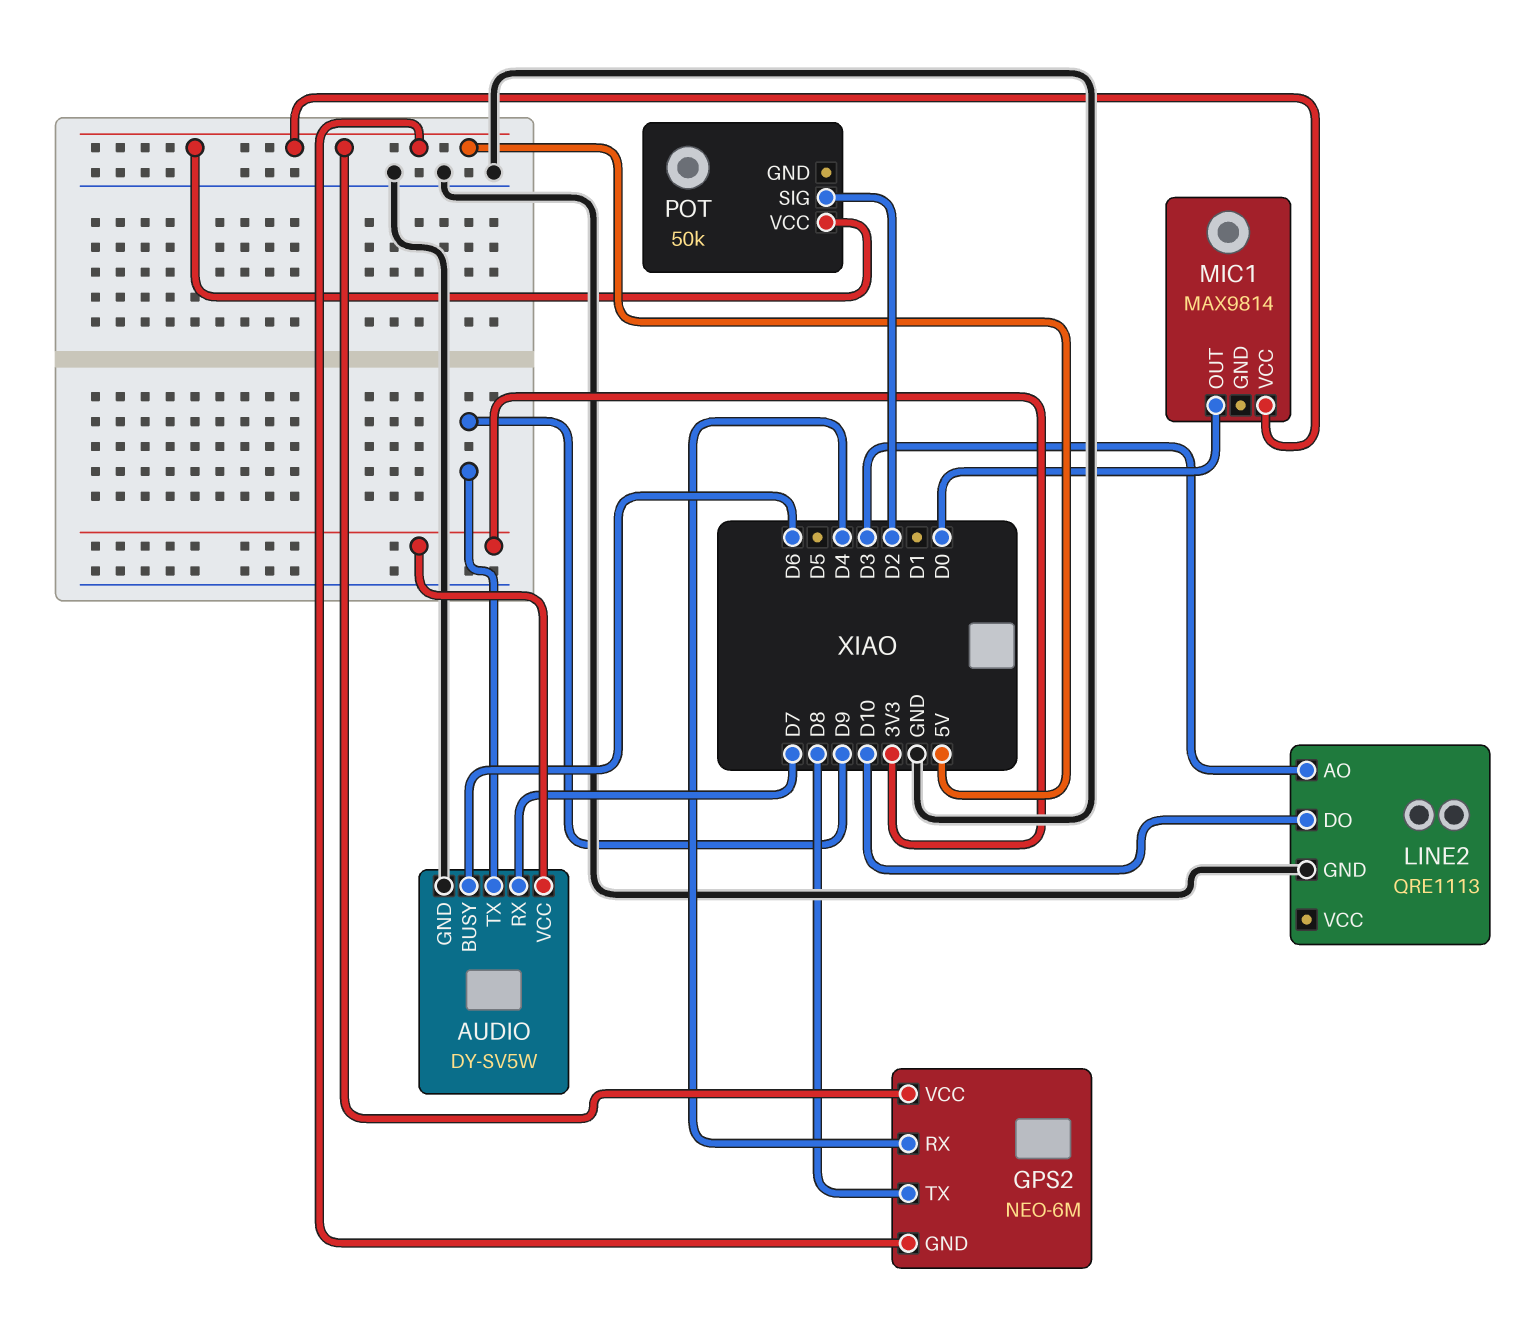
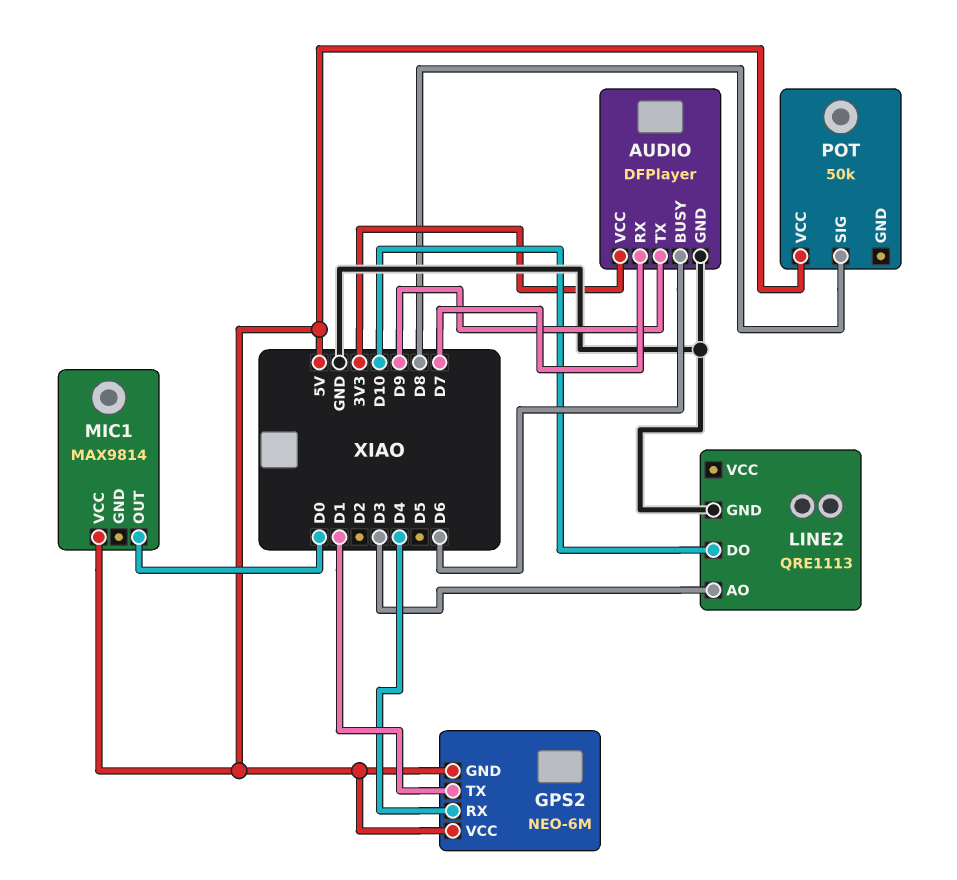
AUDIO: DY-SV5W -> DFPlayer
GPS2 pin TX: D8 -> D1
POT pin SIG: D2 -> D8

